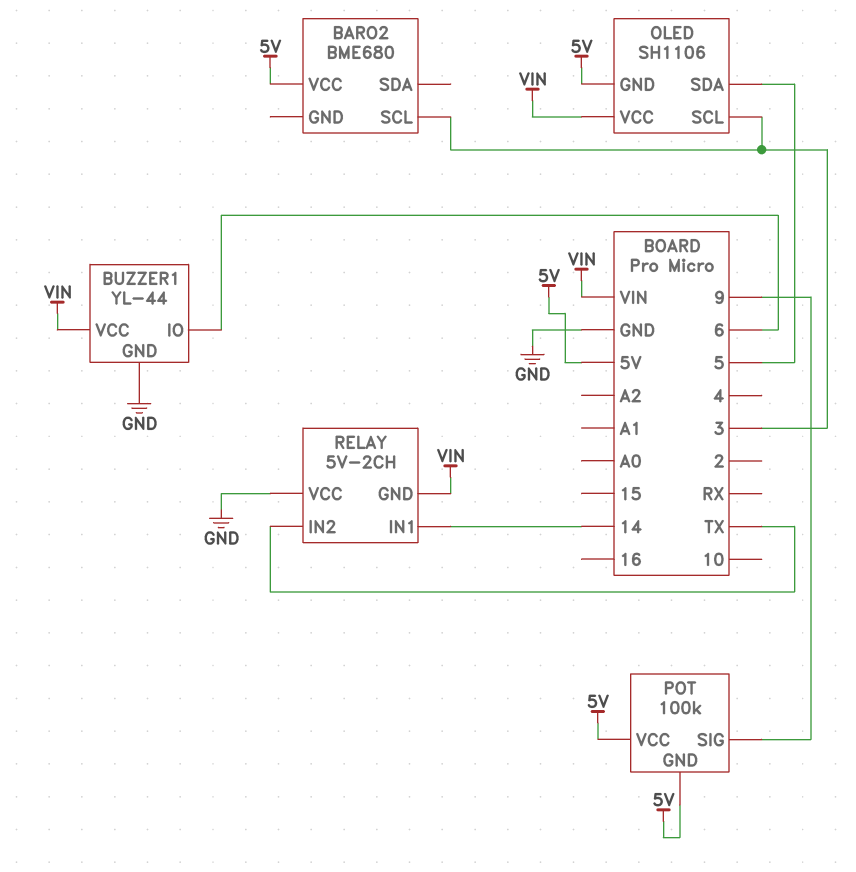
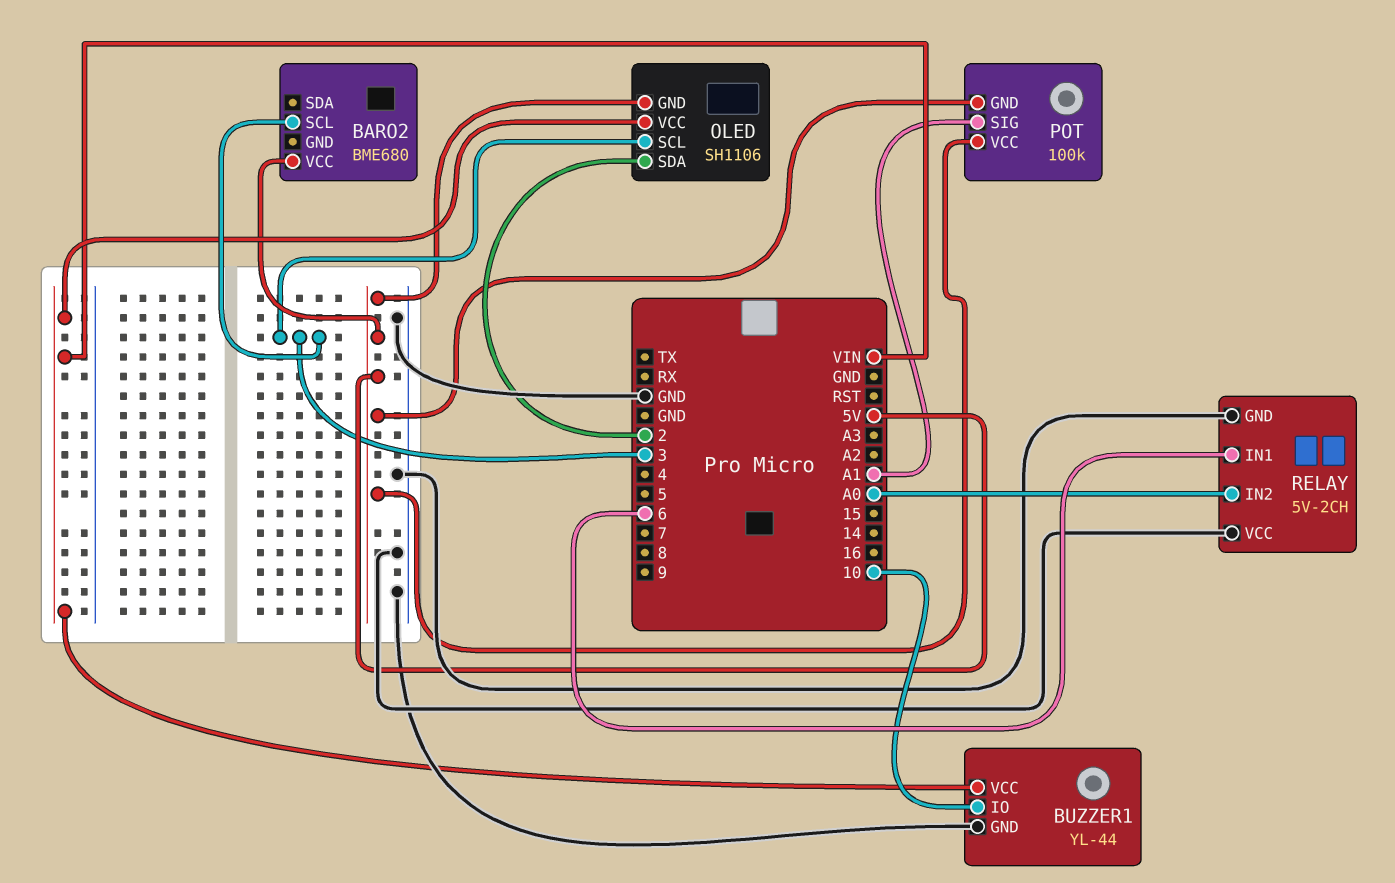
BUZZER1 pin IO: 6 -> 10
OLED pin SDA: 5 -> 2
POT pin SIG: 9 -> A1
RELAY pin GND: VIN -> GND
RELAY pin IN1: 14 -> 6
RELAY pin IN2: TX -> A0

